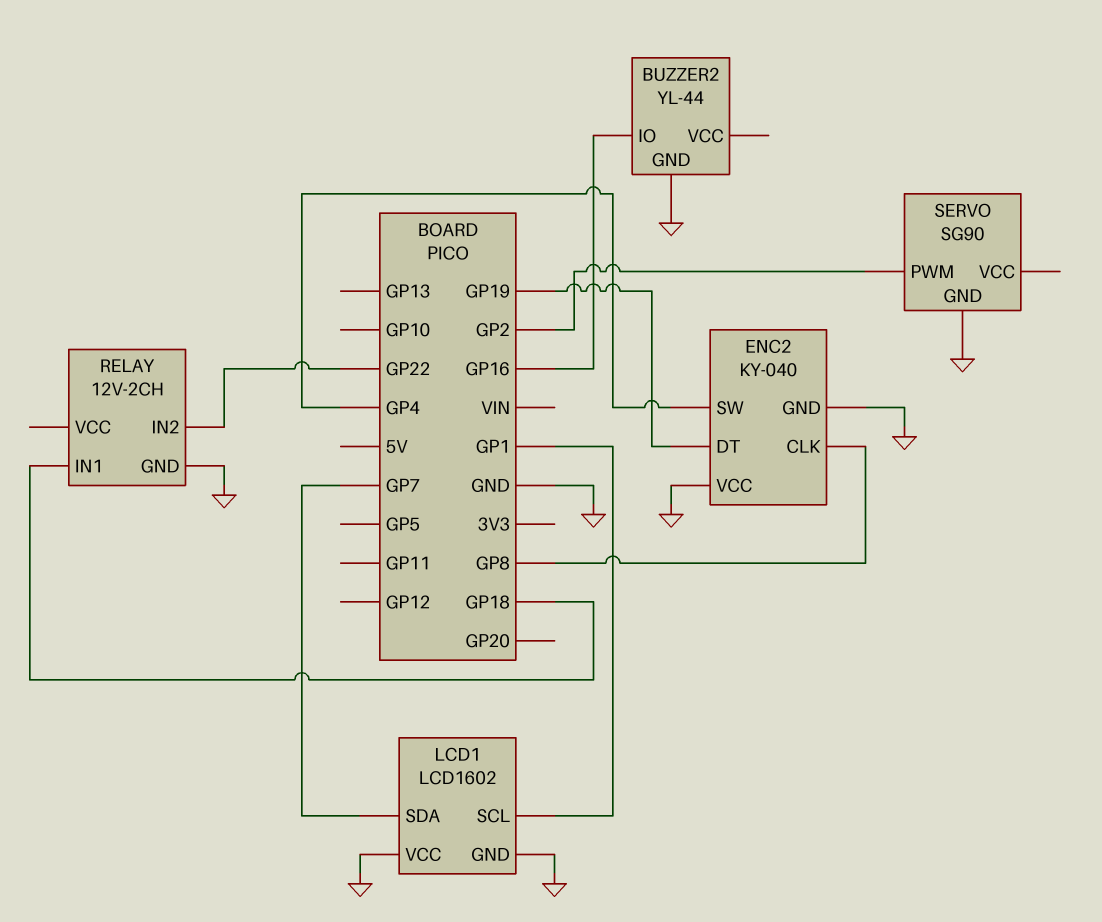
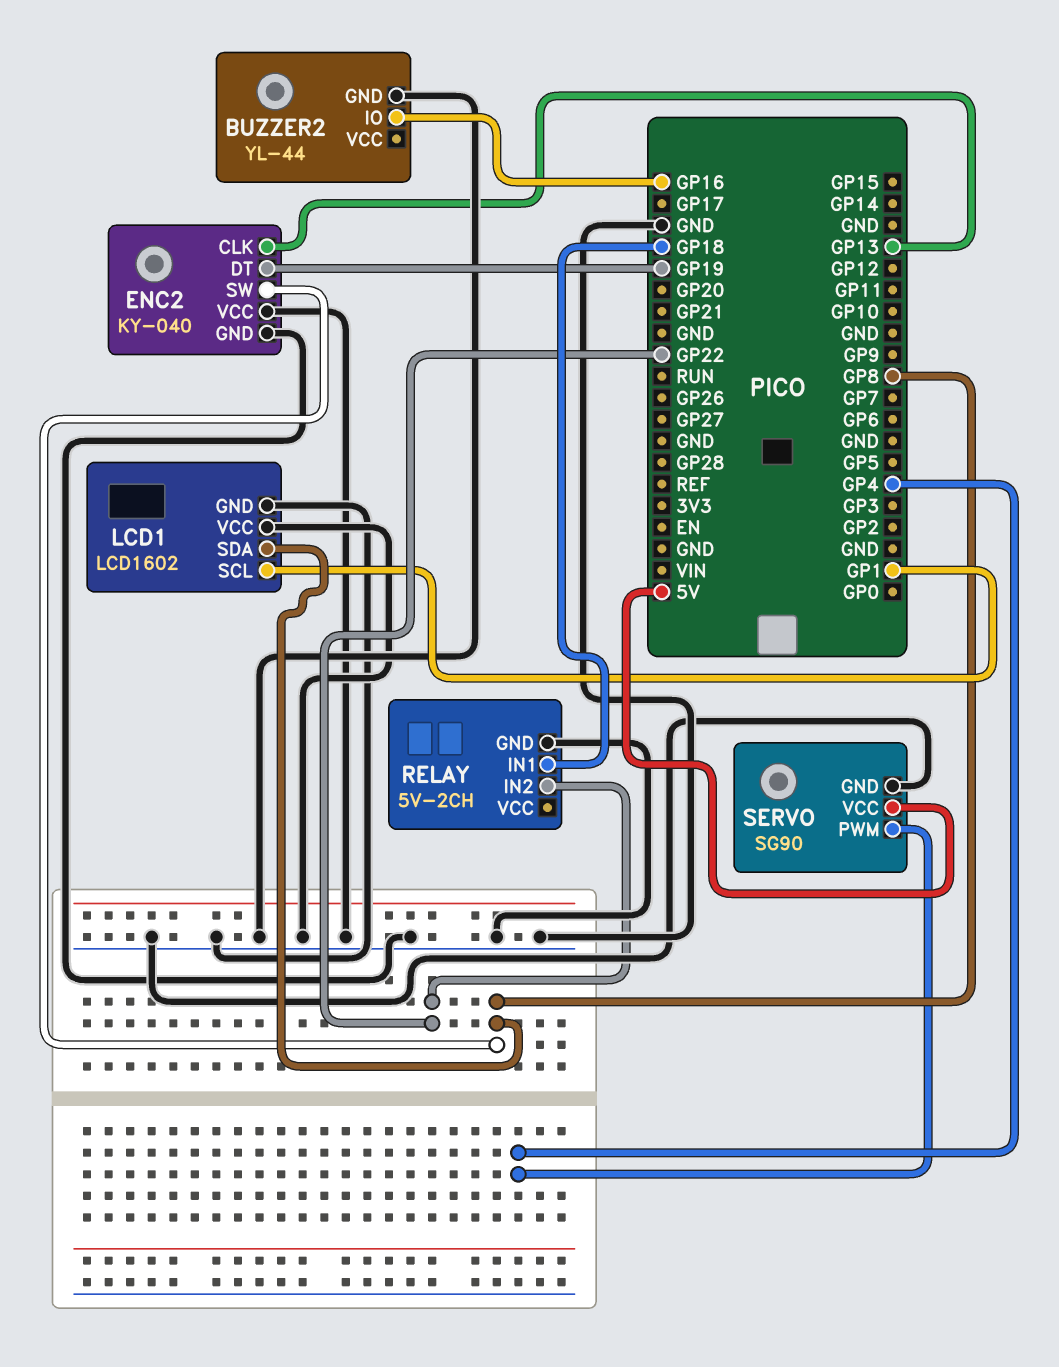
ENC2 pin CLK: GP8 -> GP13
ENC2 pin SW: GP4 -> GP8
LCD1 pin SDA: GP7 -> GP8
RELAY: 12V-2CH -> 5V-2CH
SERVO pin PWM: GP2 -> GP4
SERVO pin VCC: none -> 5V

